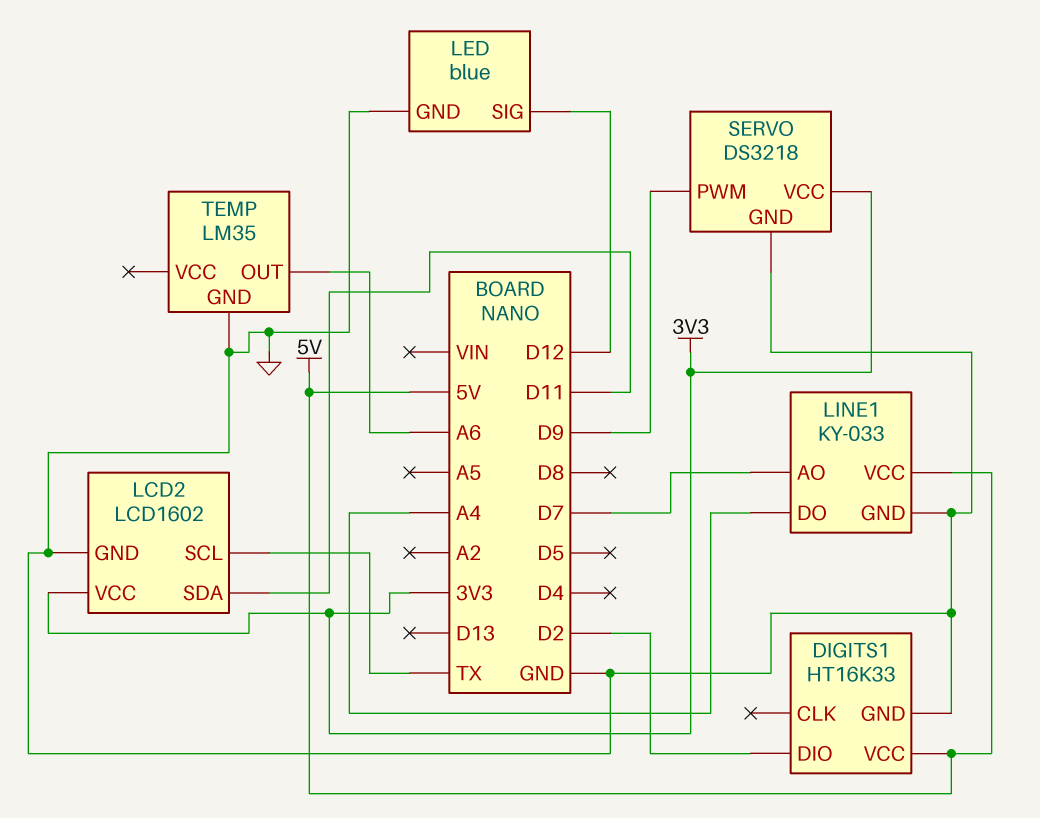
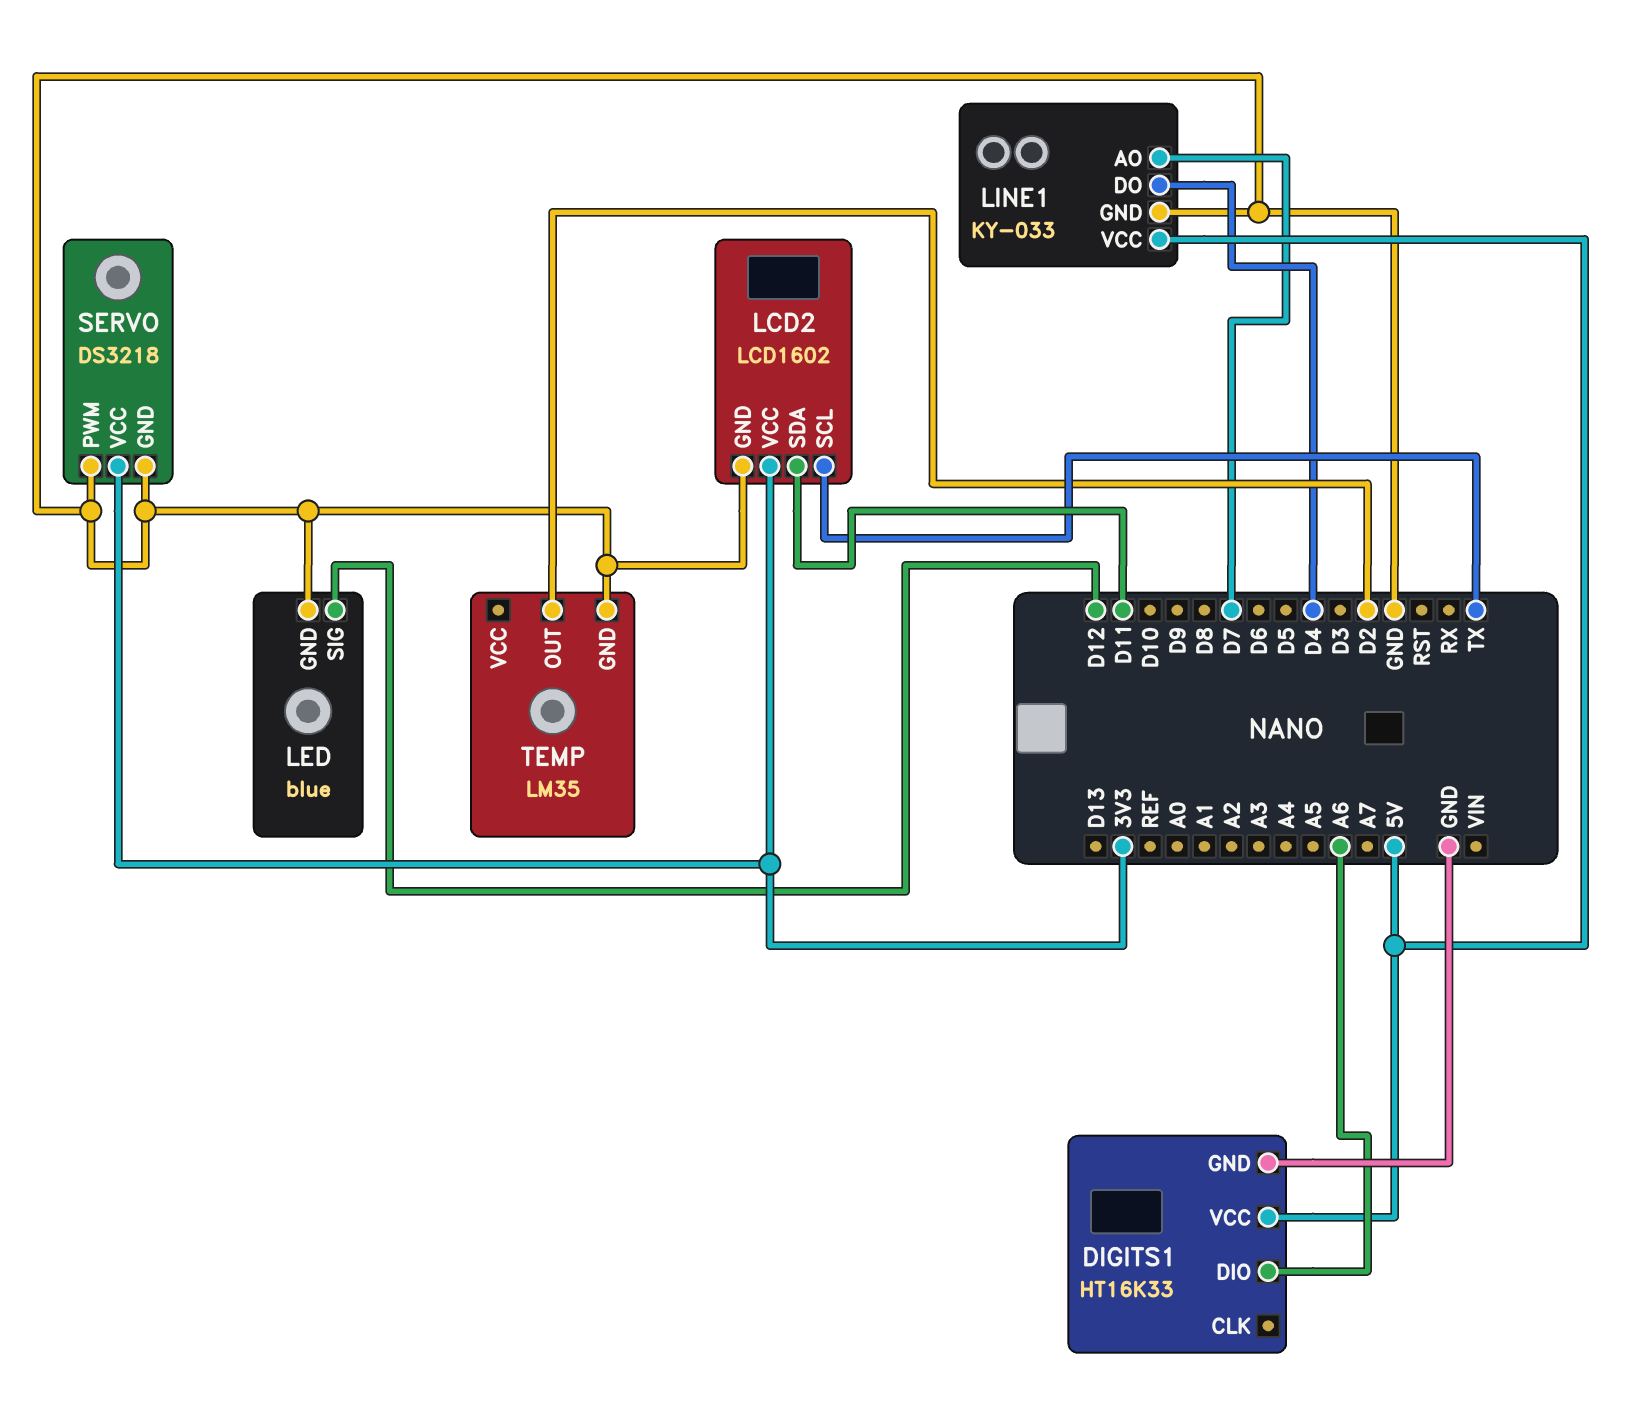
DIGITS1 pin DIO: D2 -> A6
LINE1 pin DO: A4 -> D4
SERVO pin PWM: D9 -> GND
TEMP pin OUT: A6 -> D2

